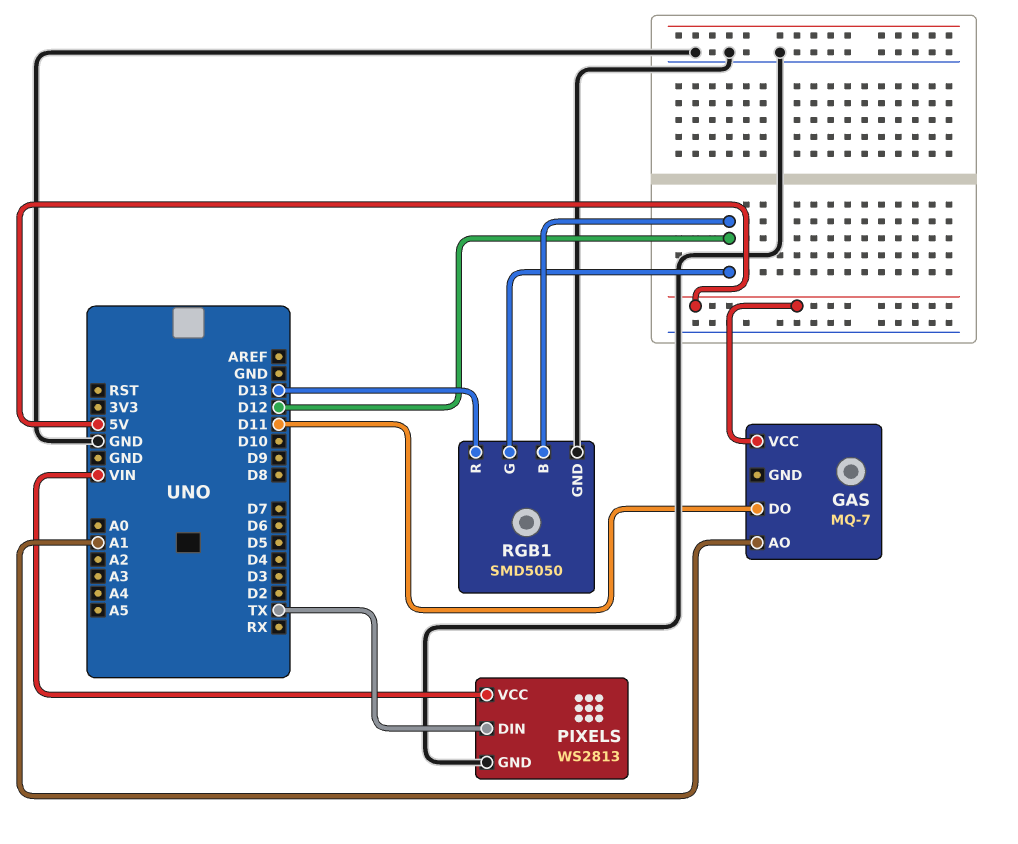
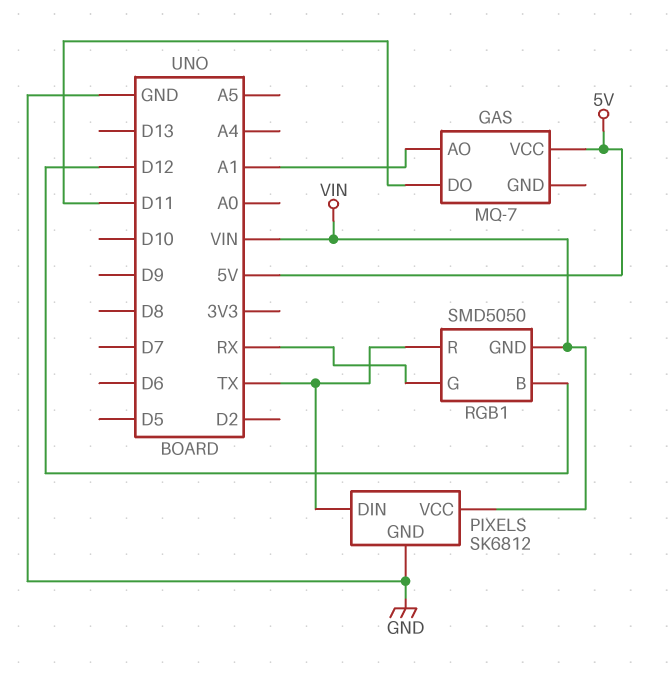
PIXELS: WS2813 -> SK6812
RGB1 pin G: D12 -> RX
RGB1 pin GND: GND -> VIN
RGB1 pin R: D13 -> TX

